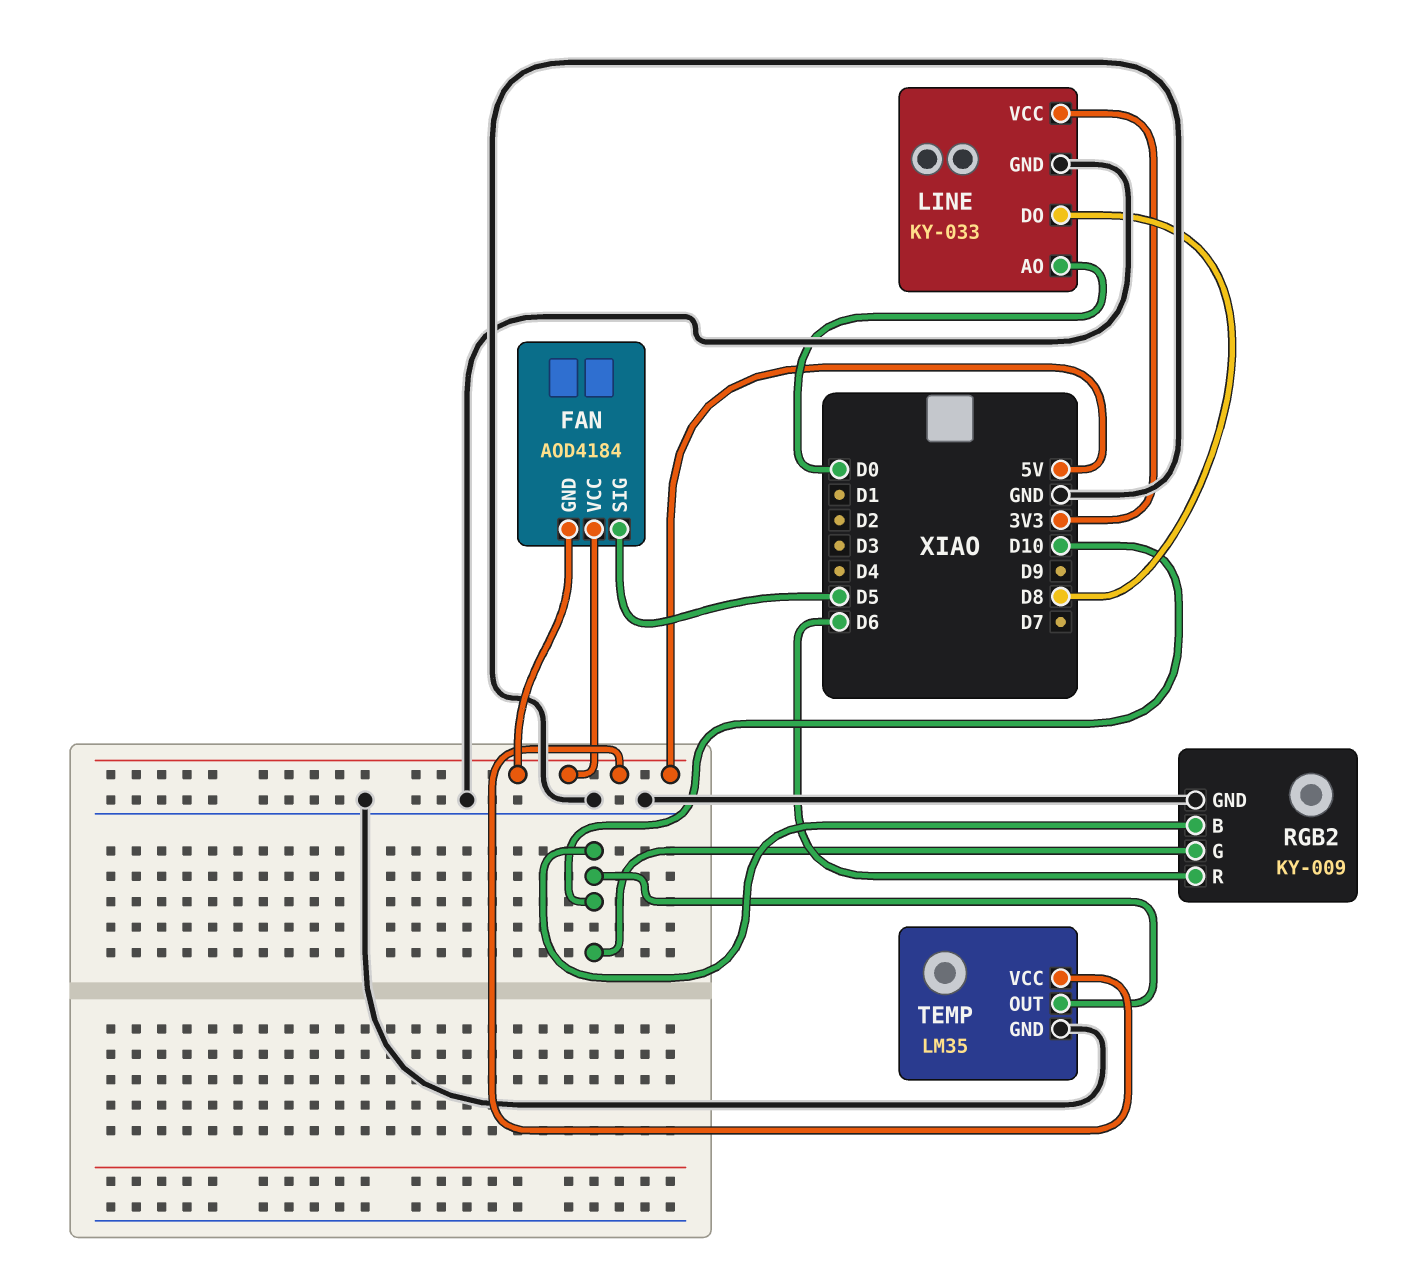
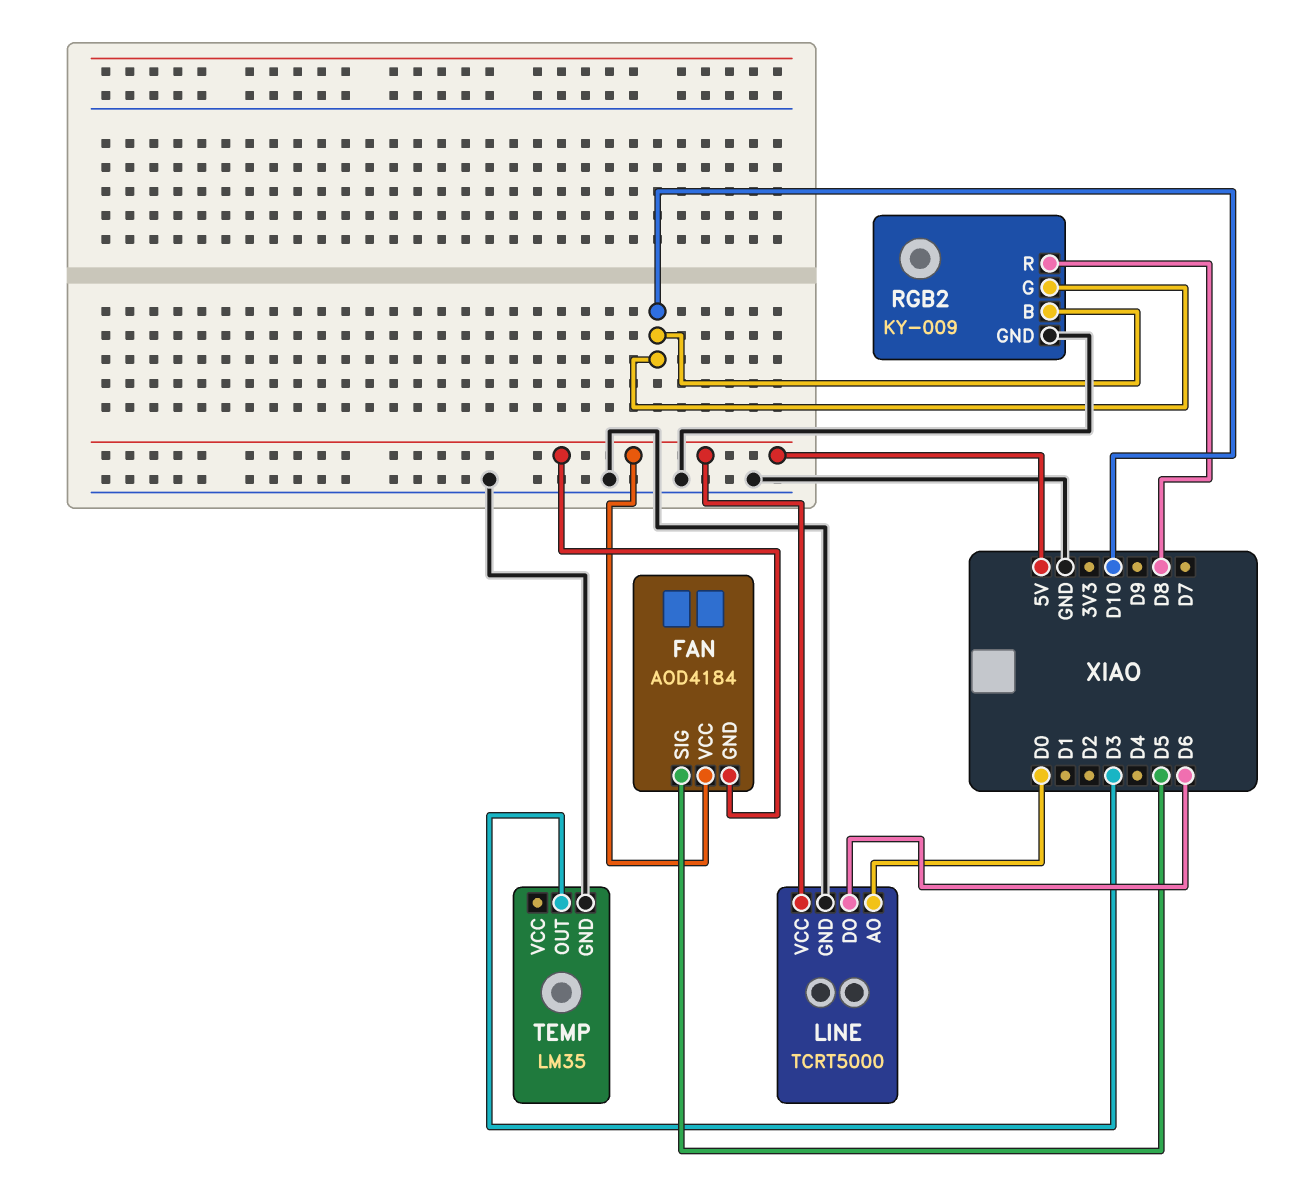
LINE: KY-033 -> TCRT5000
LINE pin DO: D8 -> D6
LINE pin VCC: 3V3 -> 5V
RGB2 pin R: D6 -> D8
TEMP pin OUT: D10 -> D3
TEMP pin VCC: 5V -> none

